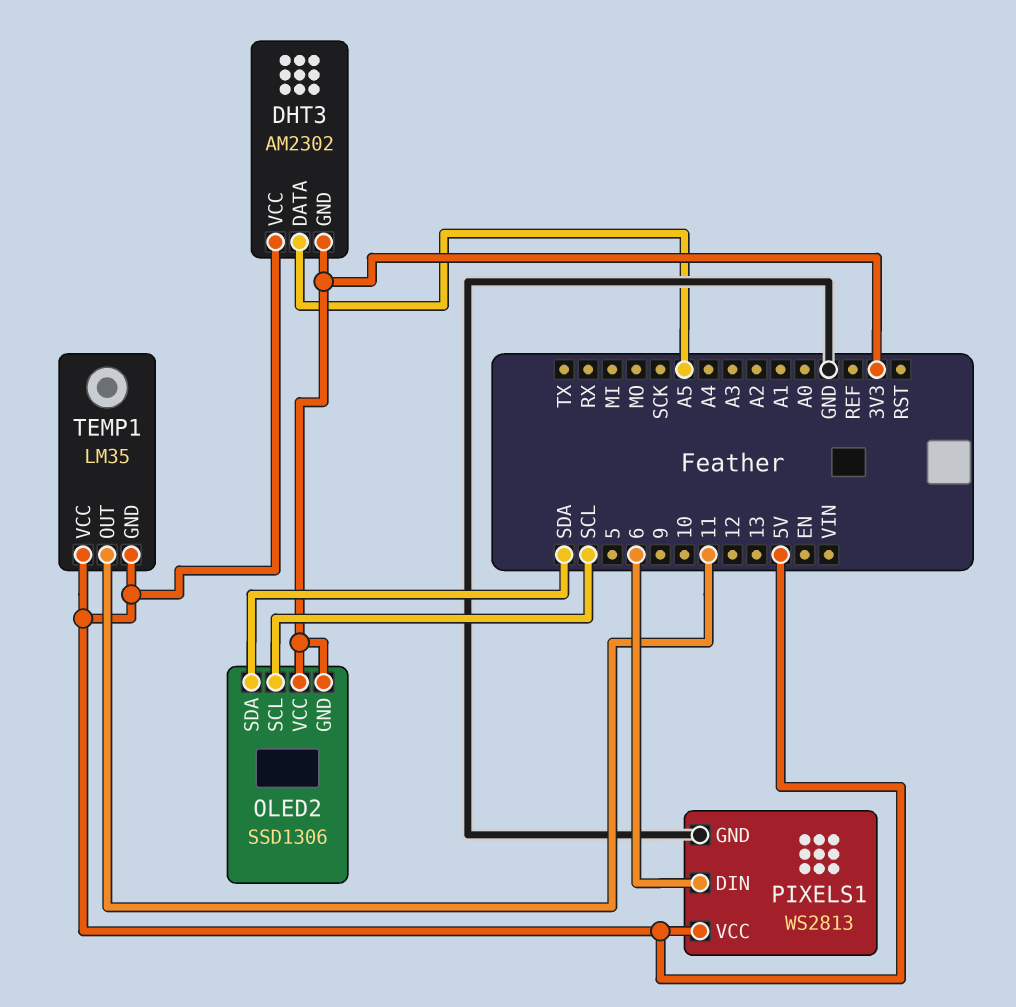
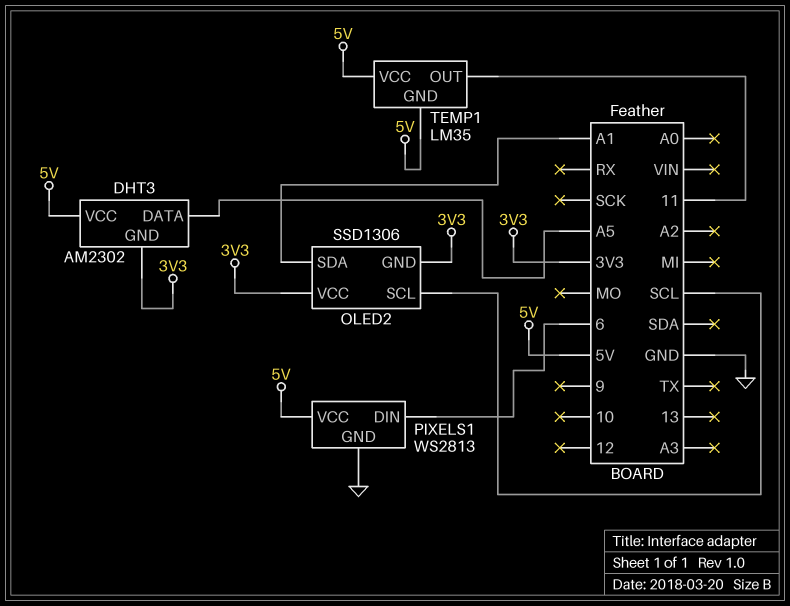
OLED2 pin SDA: SDA -> A1

